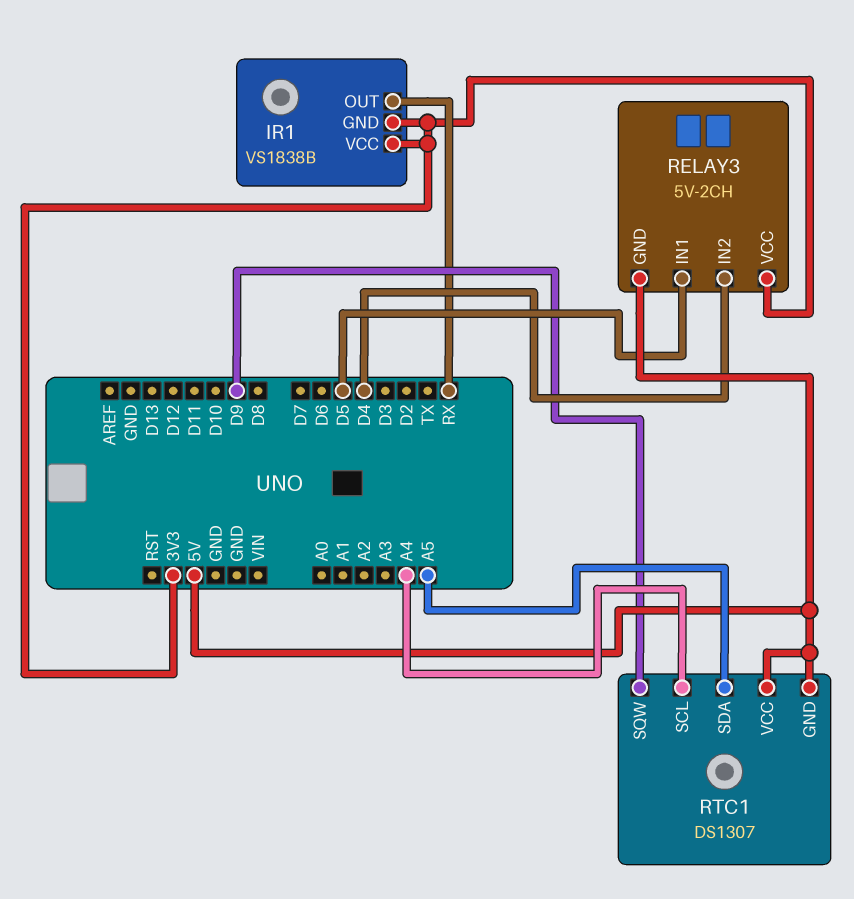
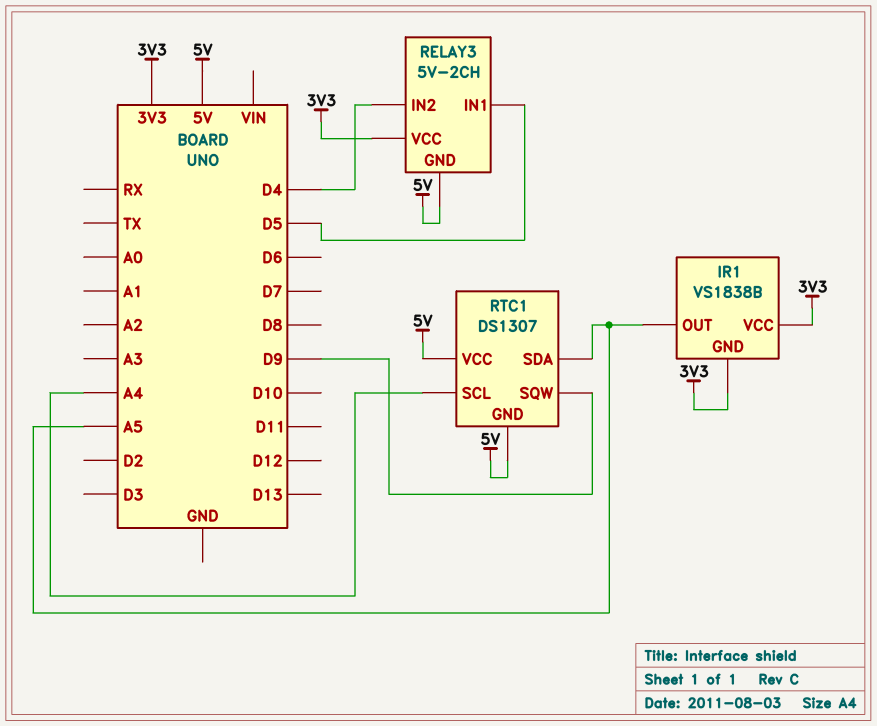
IR1 pin OUT: RX -> A5

